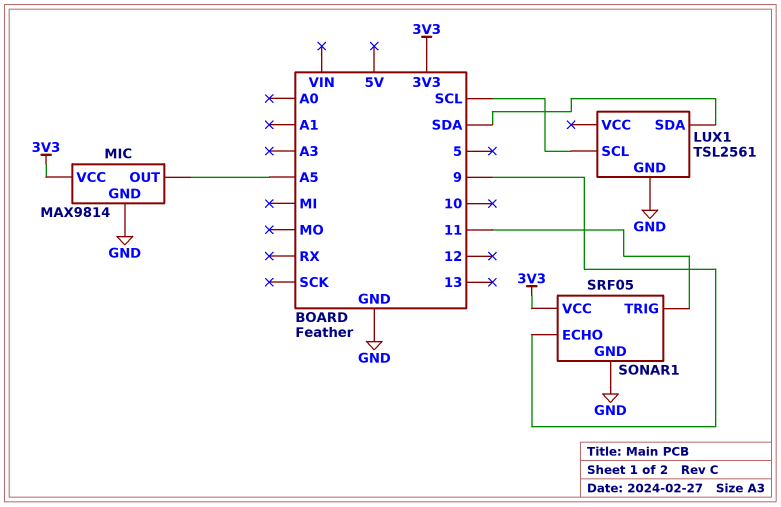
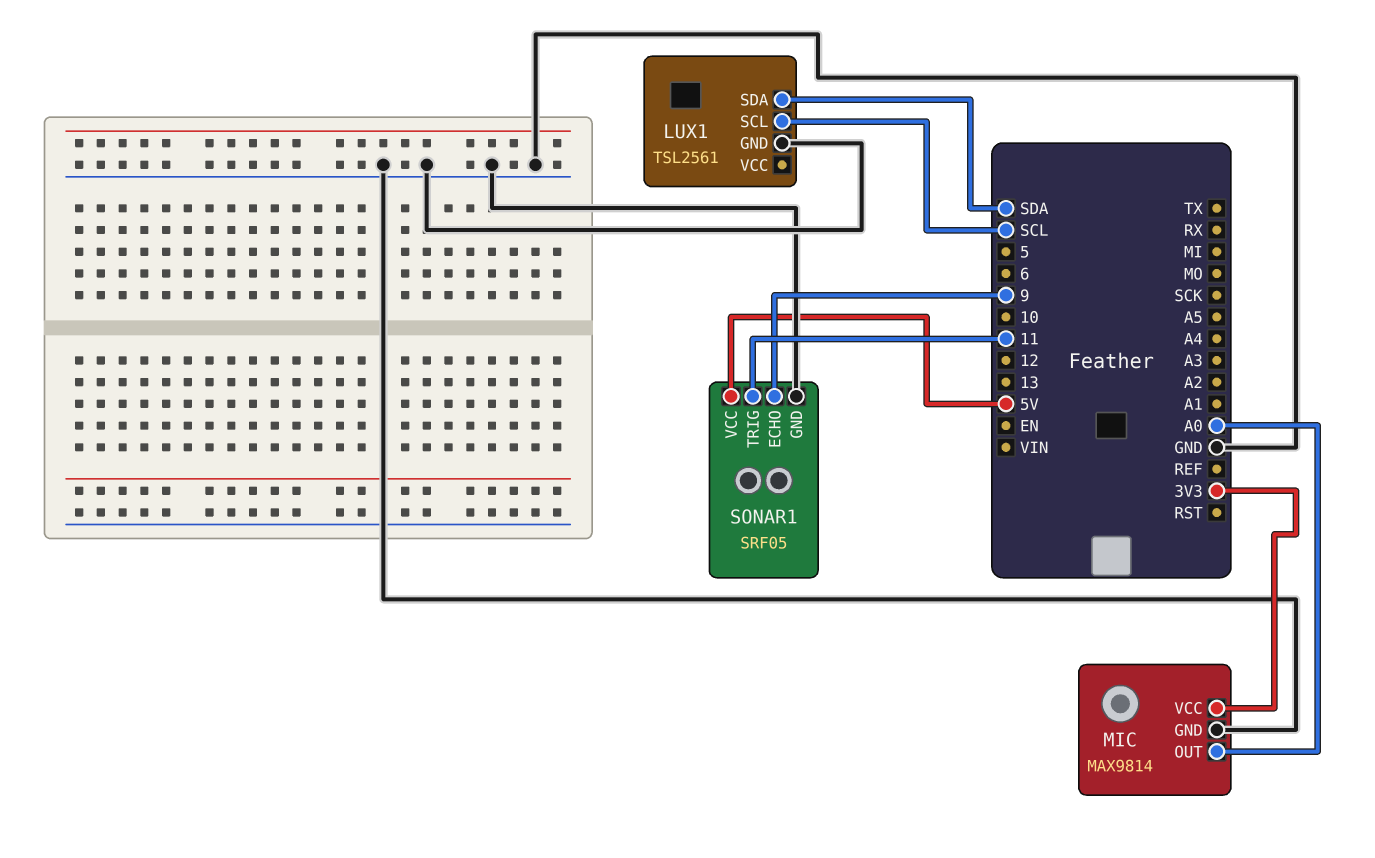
MIC pin OUT: A5 -> A0
SONAR1 pin VCC: 3V3 -> 5V

